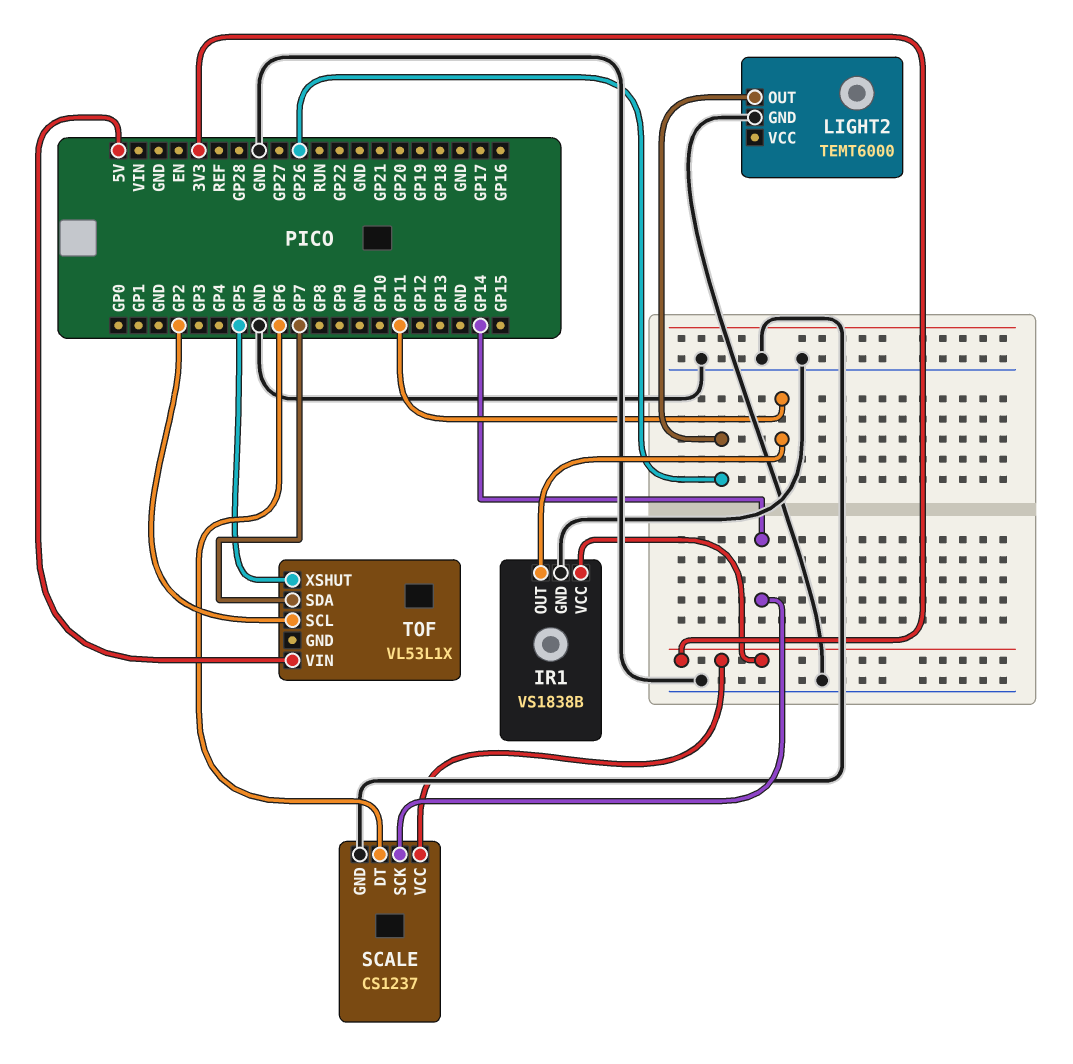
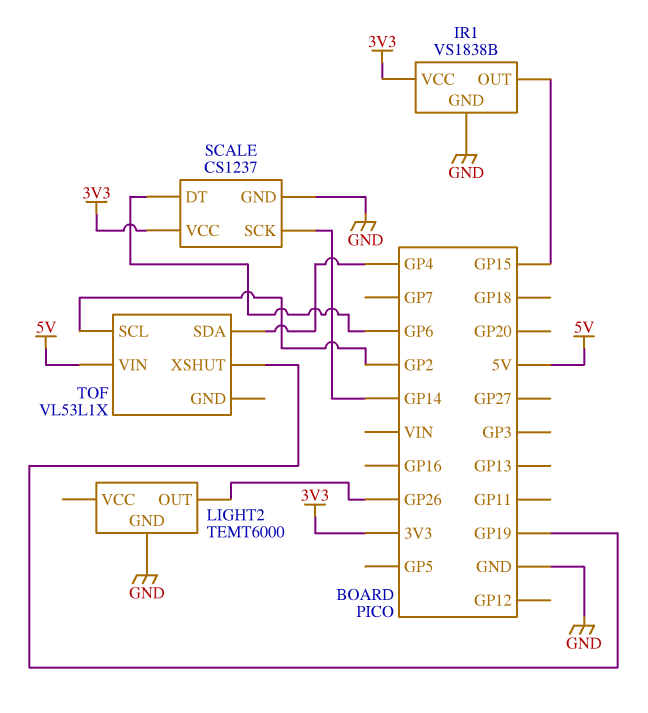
IR1 pin OUT: GP11 -> GP15
TOF pin SDA: GP7 -> GP4
TOF pin XSHUT: GP5 -> GP19

